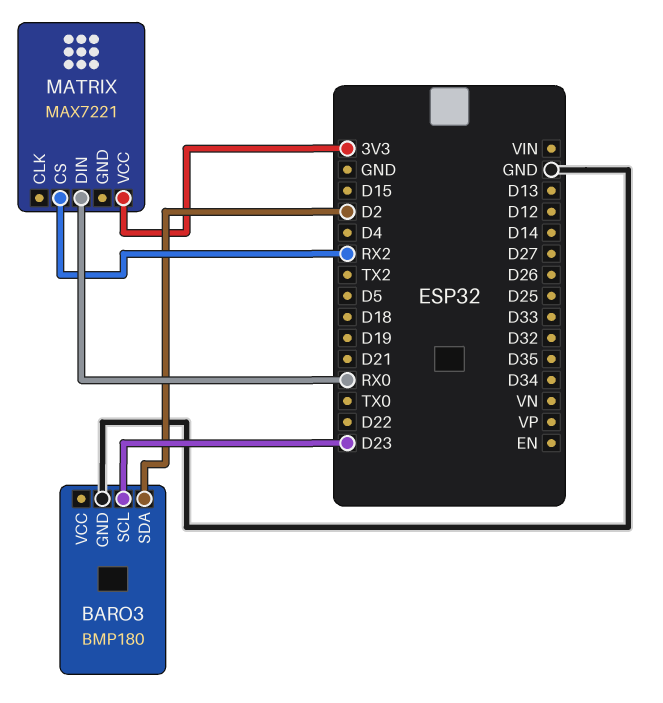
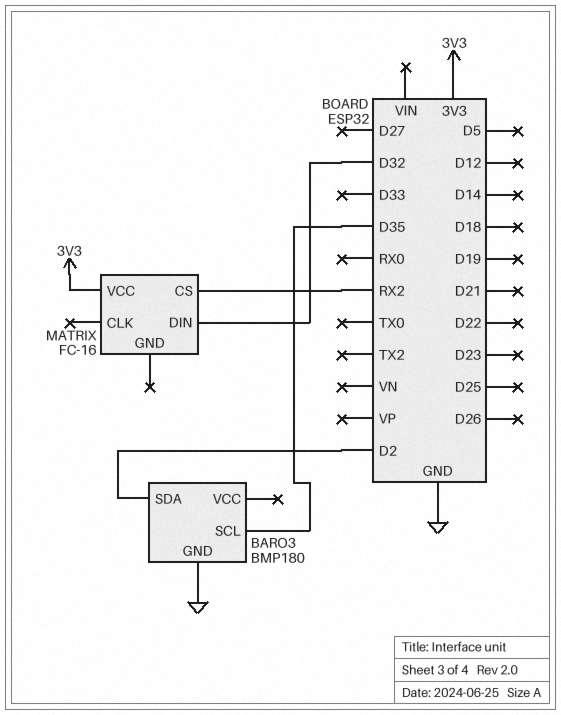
BARO3 pin SCL: D23 -> D35
MATRIX: MAX7221 -> FC-16
MATRIX pin DIN: RX0 -> D32

